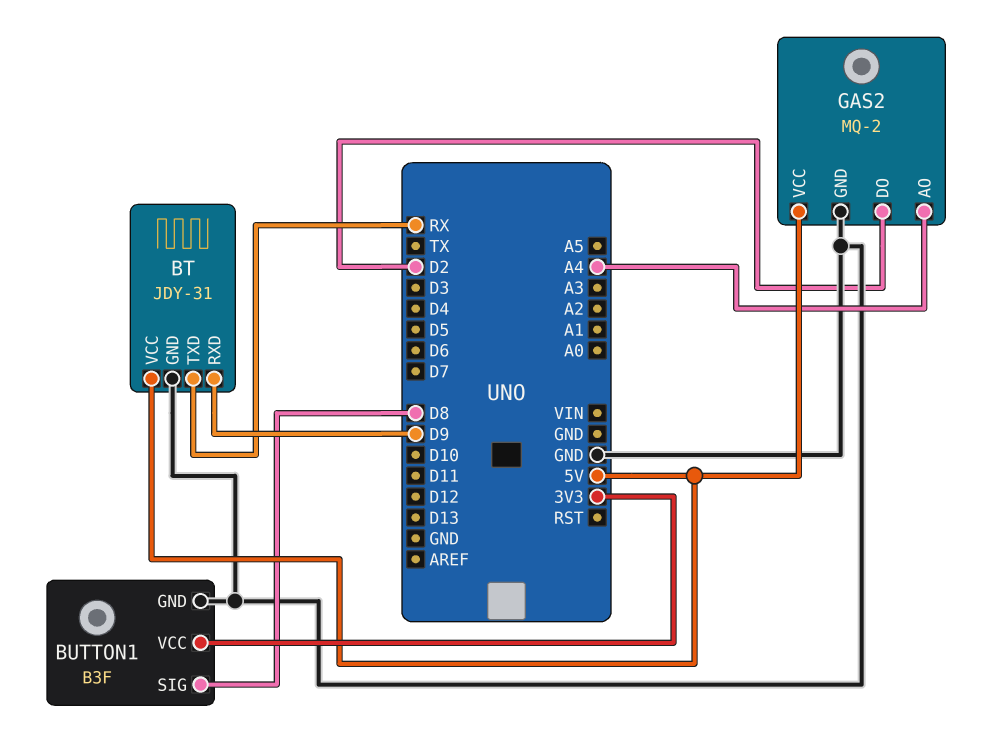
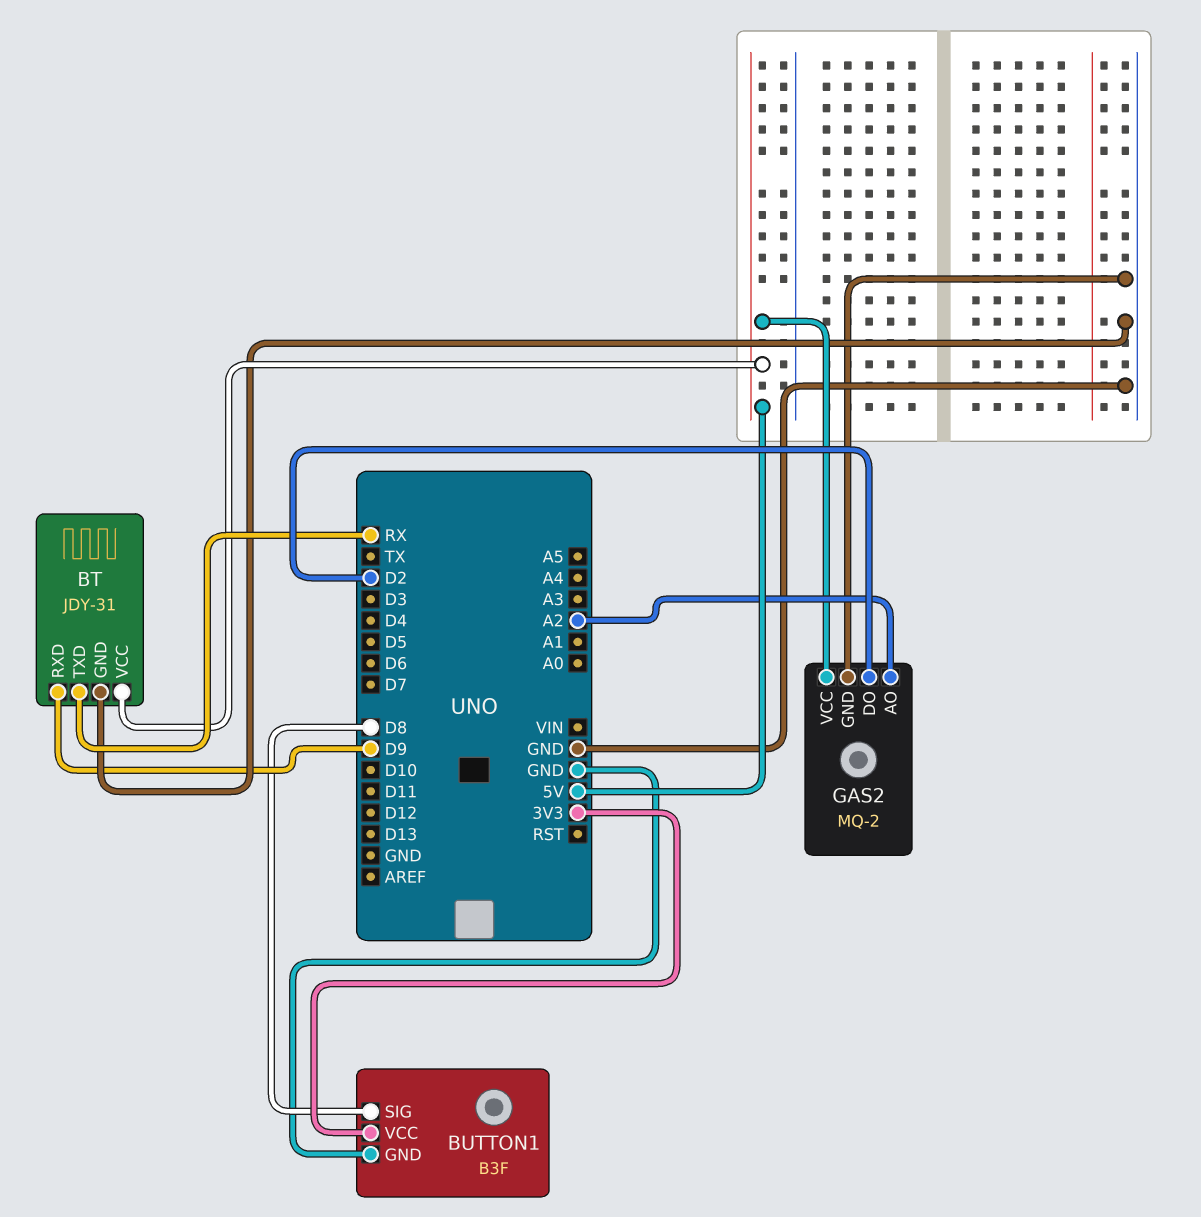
GAS2 pin AO: A4 -> A2

